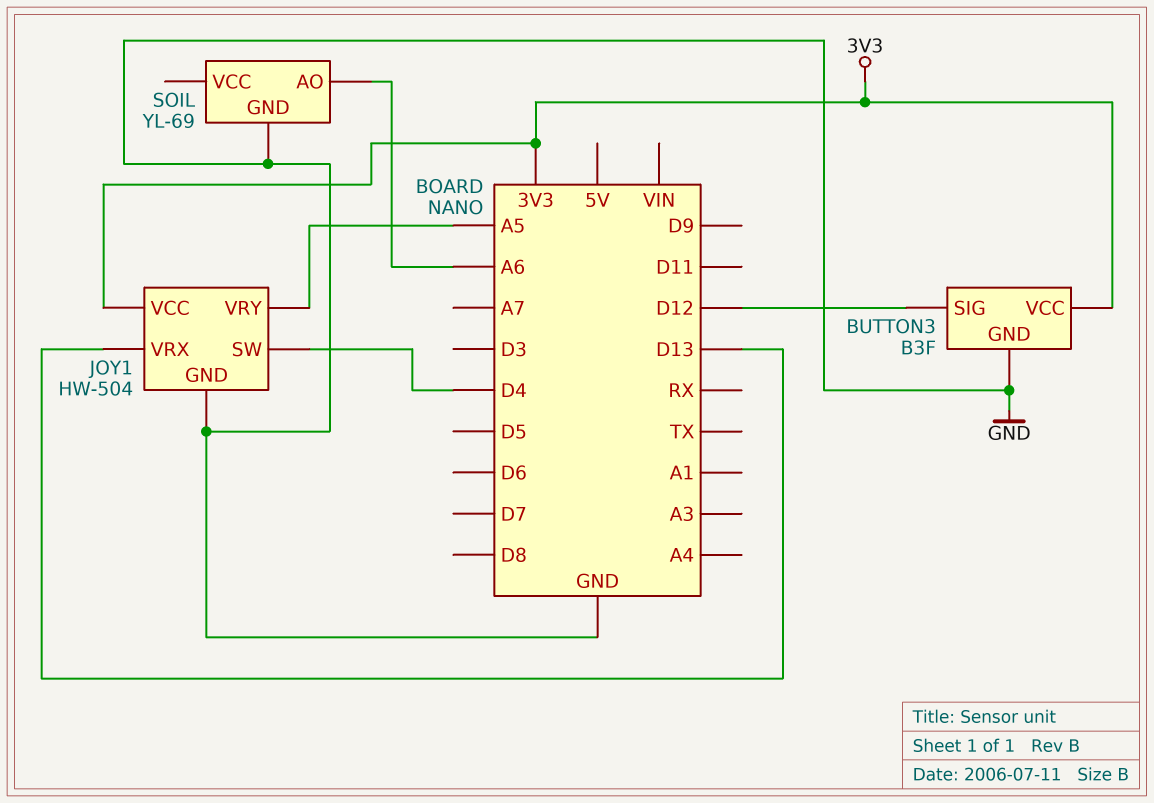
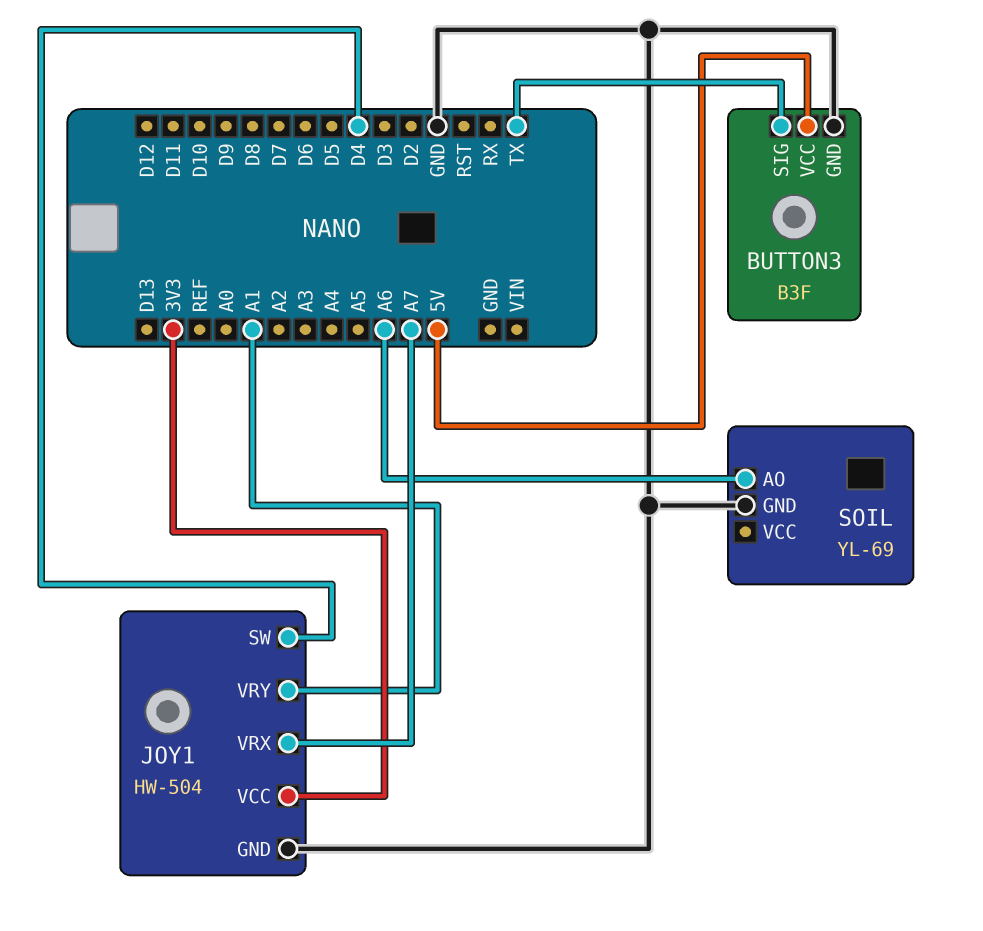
BUTTON3 pin SIG: D12 -> TX
BUTTON3 pin VCC: 3V3 -> 5V
JOY1 pin VRX: D13 -> A7
JOY1 pin VRY: A5 -> A1

